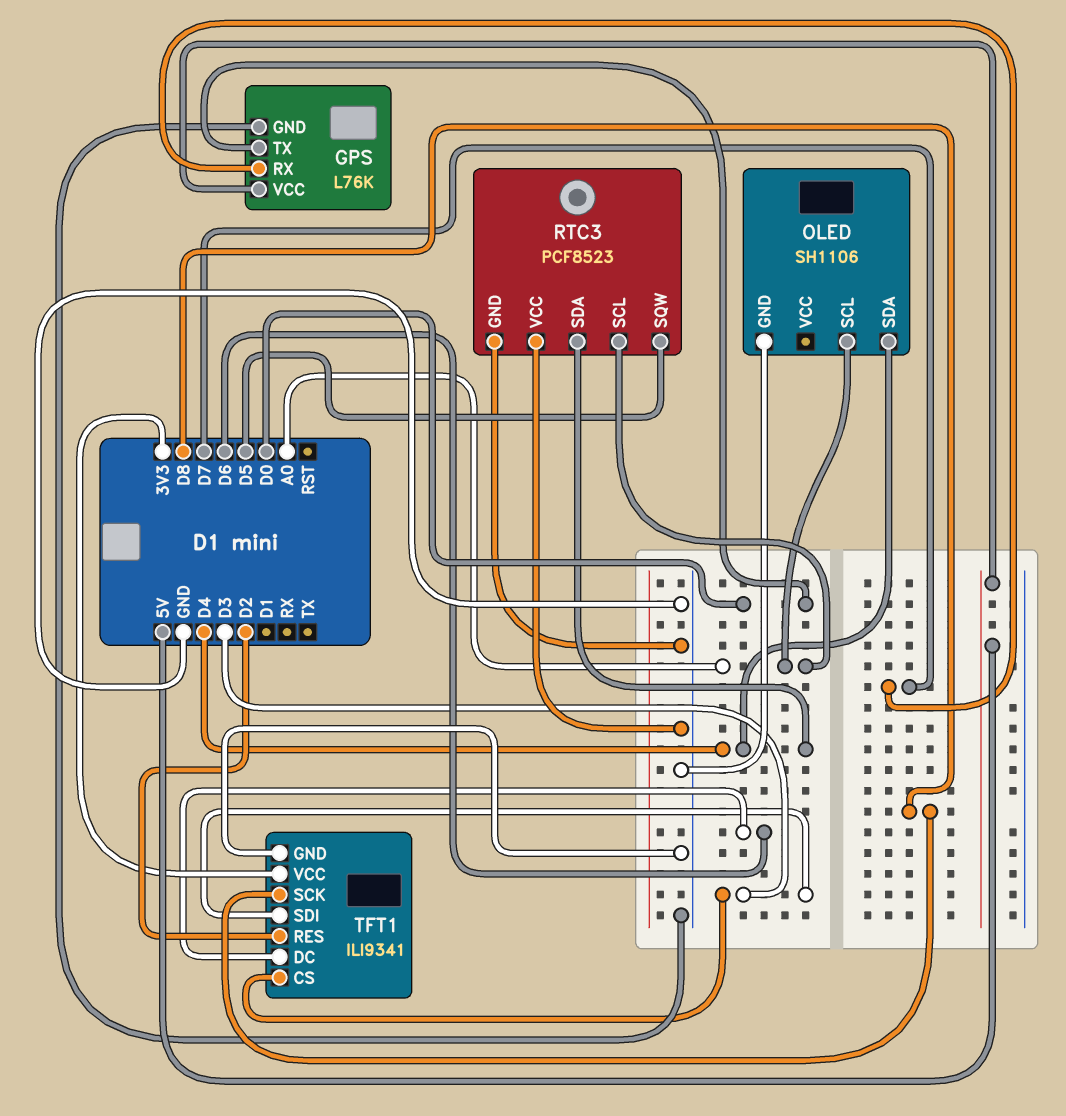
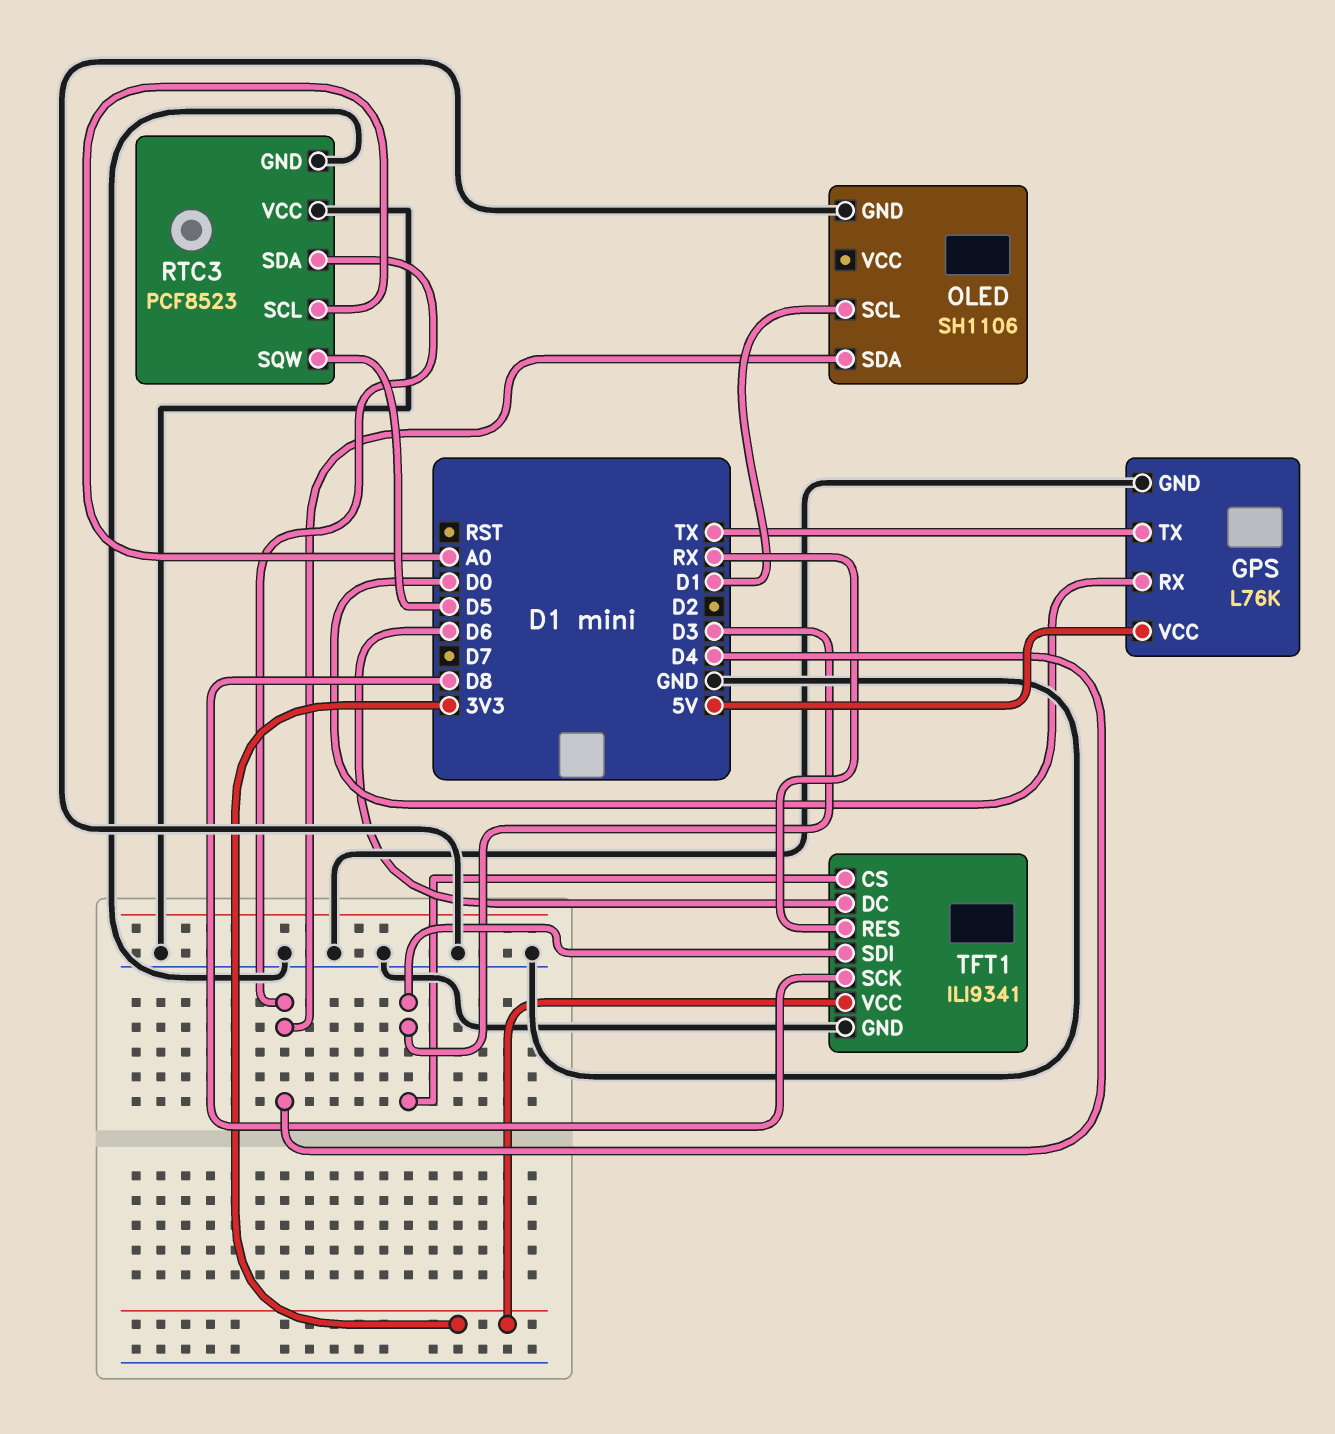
GPS pin RX: D7 -> D0
GPS pin TX: D0 -> TX
OLED pin SCL: A0 -> D1
TFT1 pin RES: D2 -> RX

